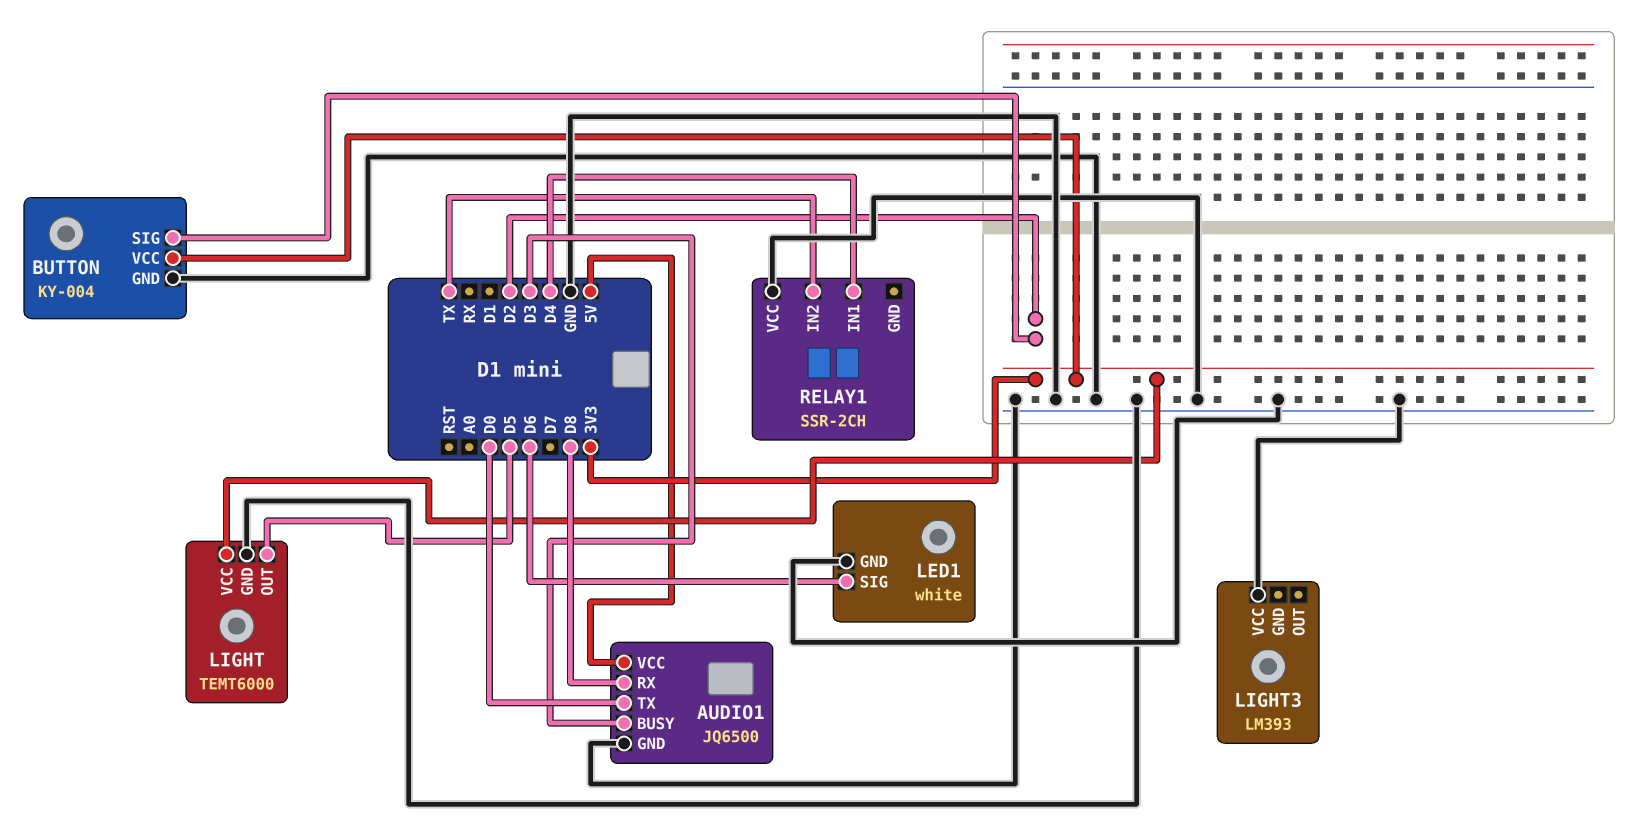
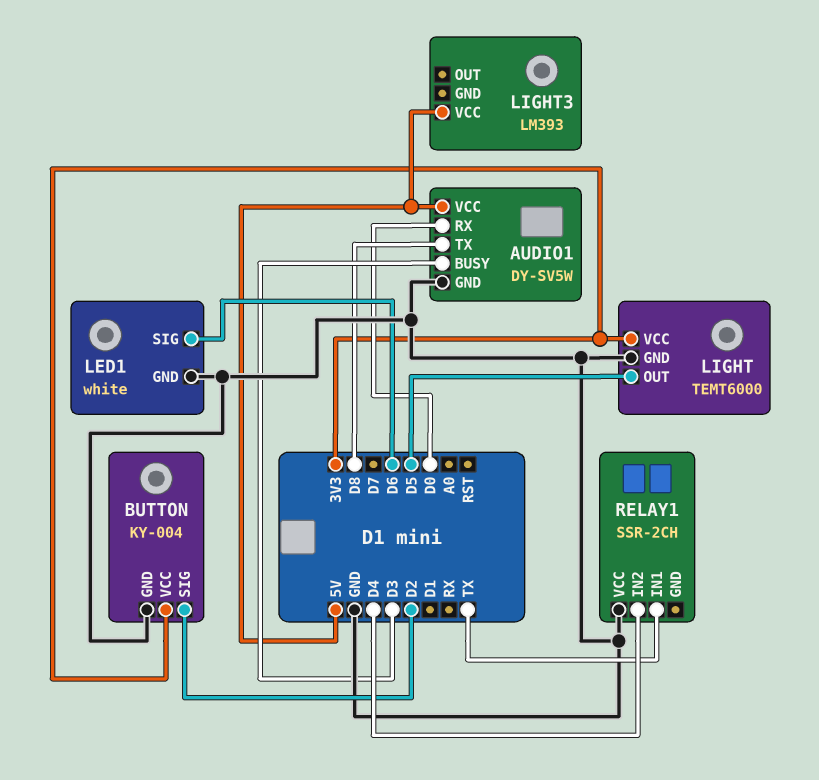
AUDIO1: JQ6500 -> DY-SV5W
AUDIO1 pin RX: D8 -> D0
AUDIO1 pin TX: D0 -> D8
LIGHT3 pin VCC: GND -> 5V
RELAY1 pin IN1: D4 -> TX
RELAY1 pin IN2: TX -> D4

